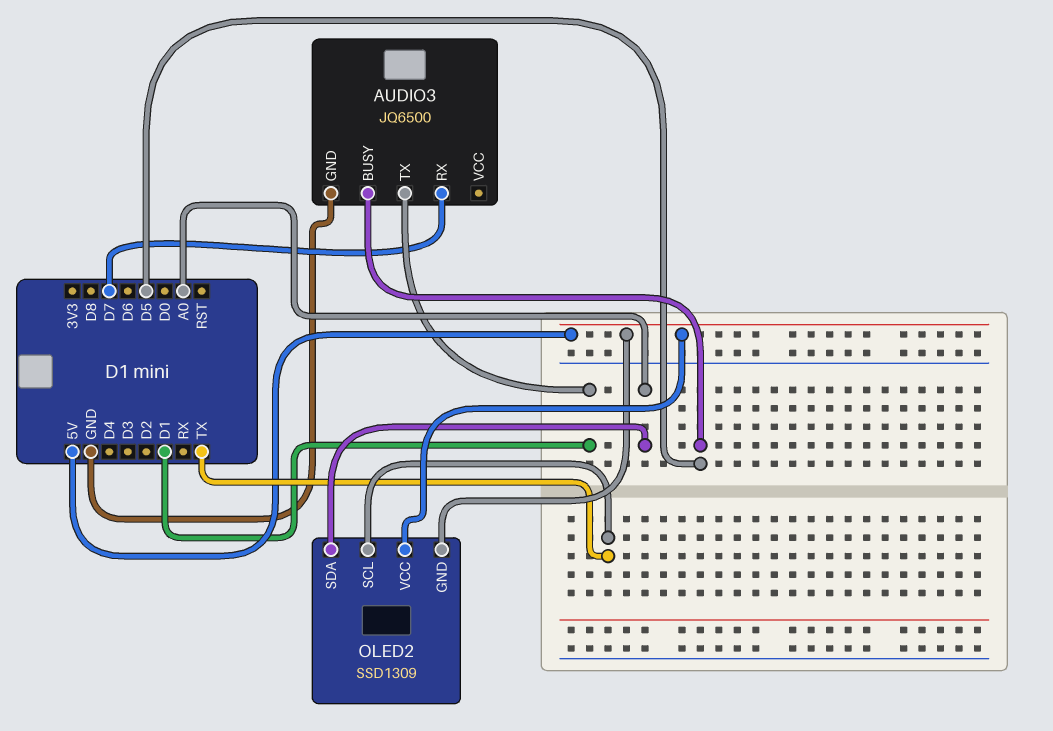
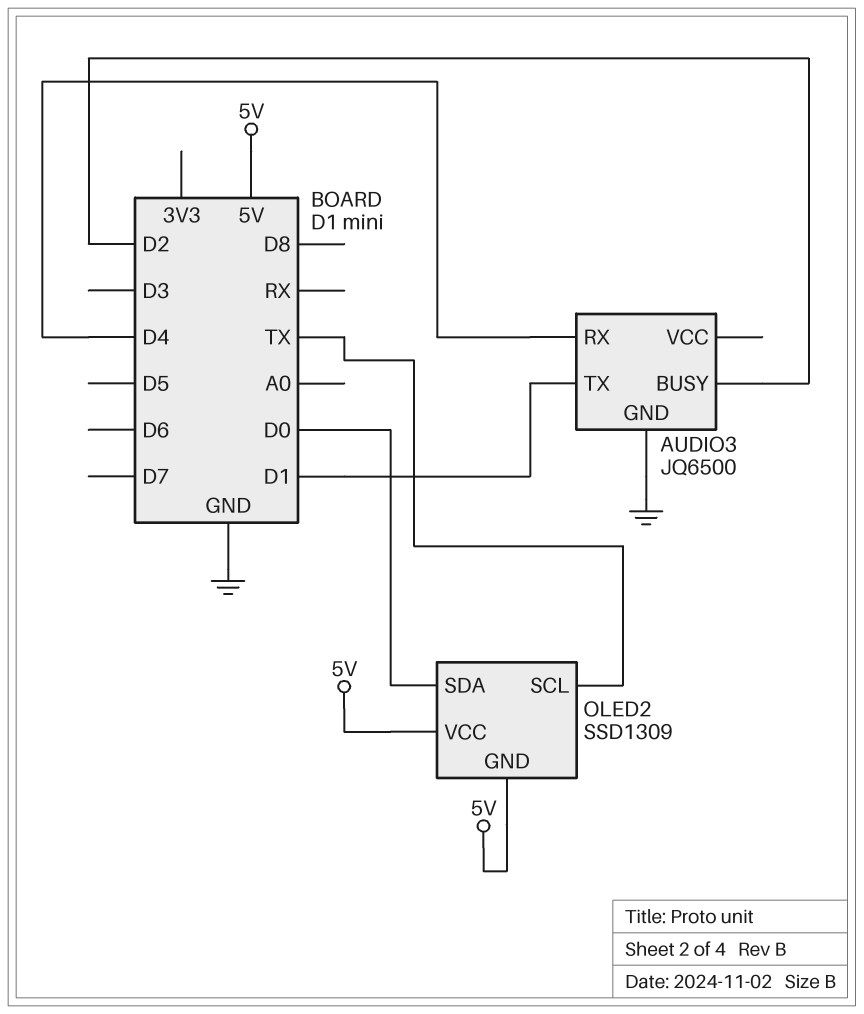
AUDIO3 pin BUSY: D5 -> D2
AUDIO3 pin RX: D7 -> D4
OLED2 pin SDA: A0 -> D0

